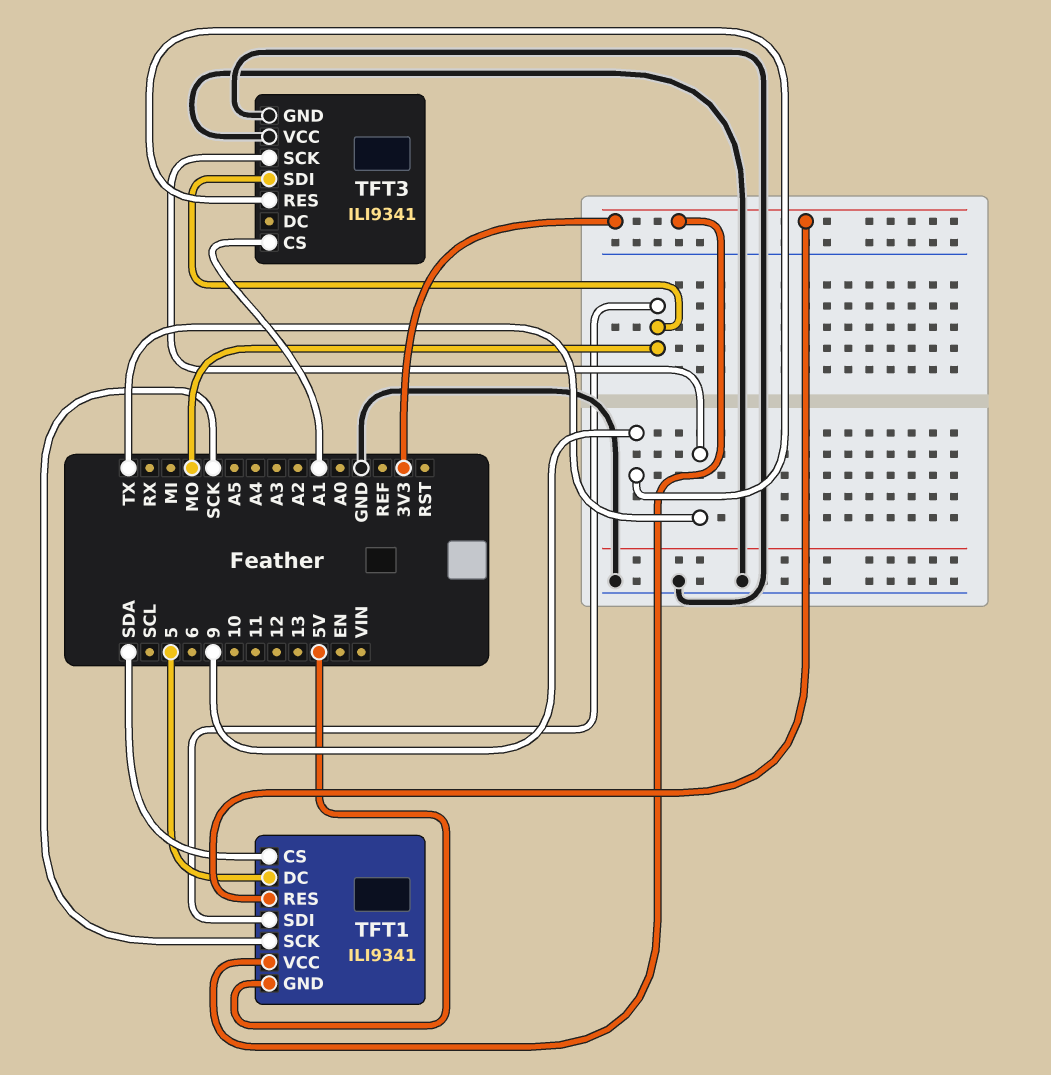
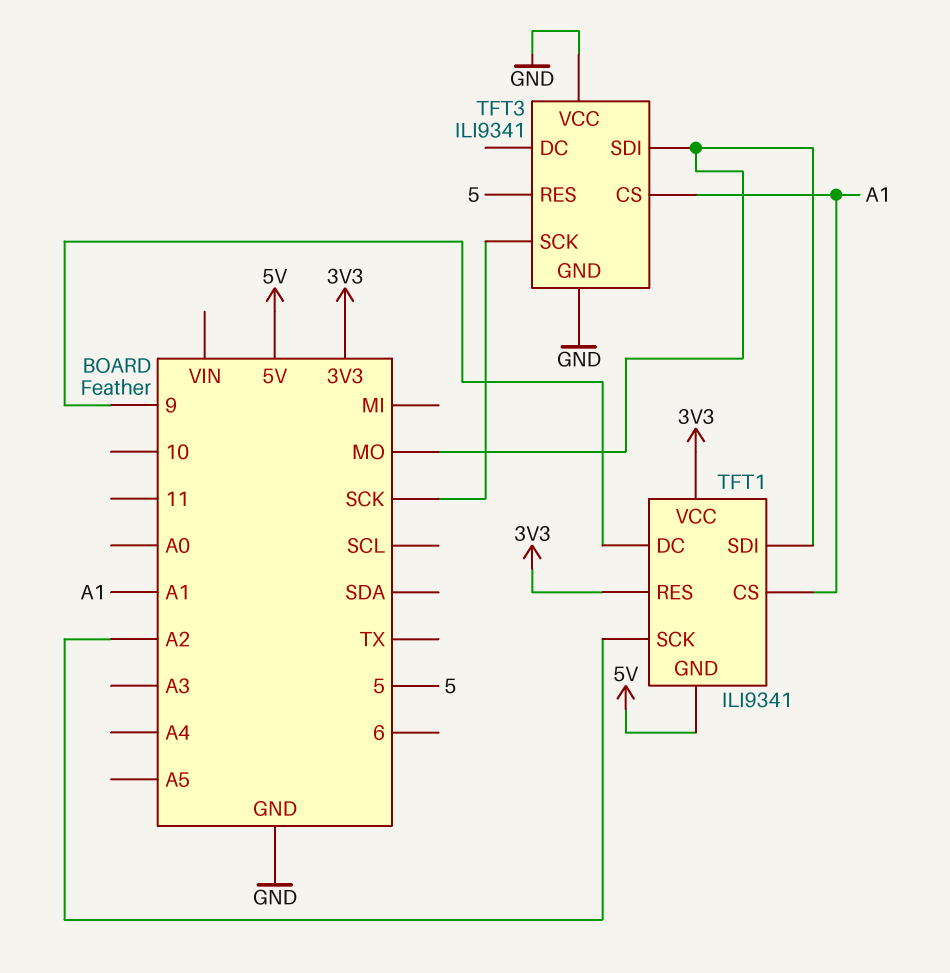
TFT1 pin CS: SDA -> A1
TFT1 pin DC: 5 -> 9
TFT1 pin SCK: SCK -> A2
TFT3 pin RES: 9 -> 5
TFT3 pin SCK: TX -> SCK

